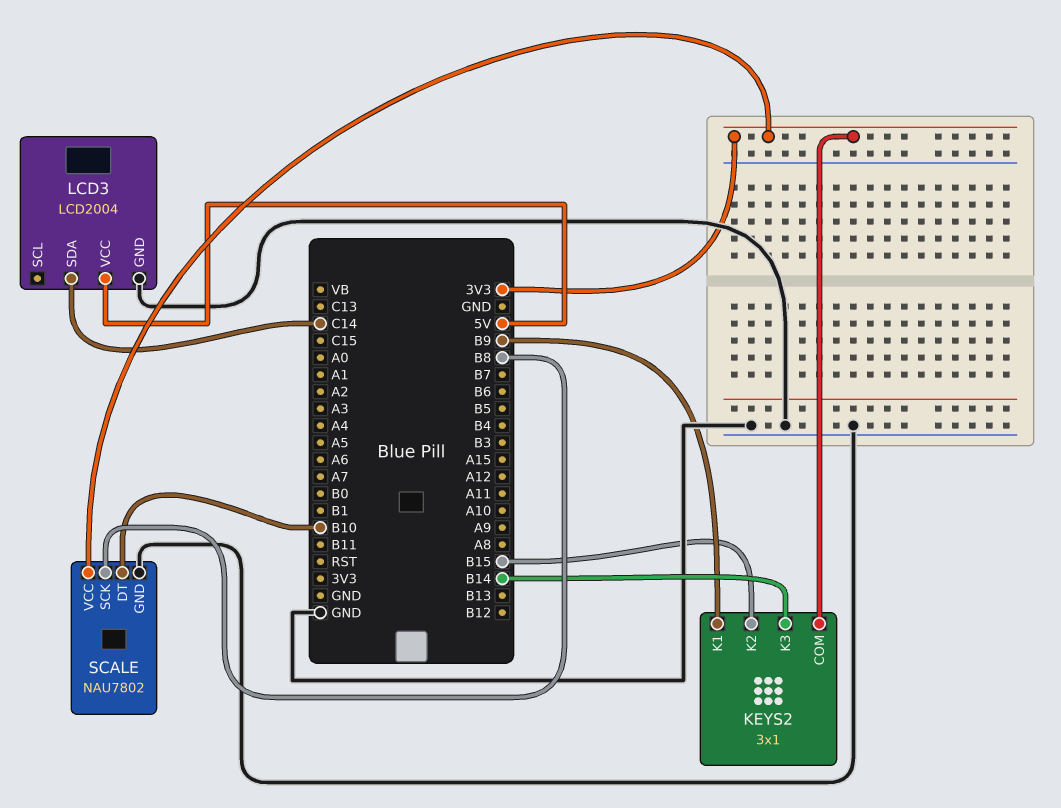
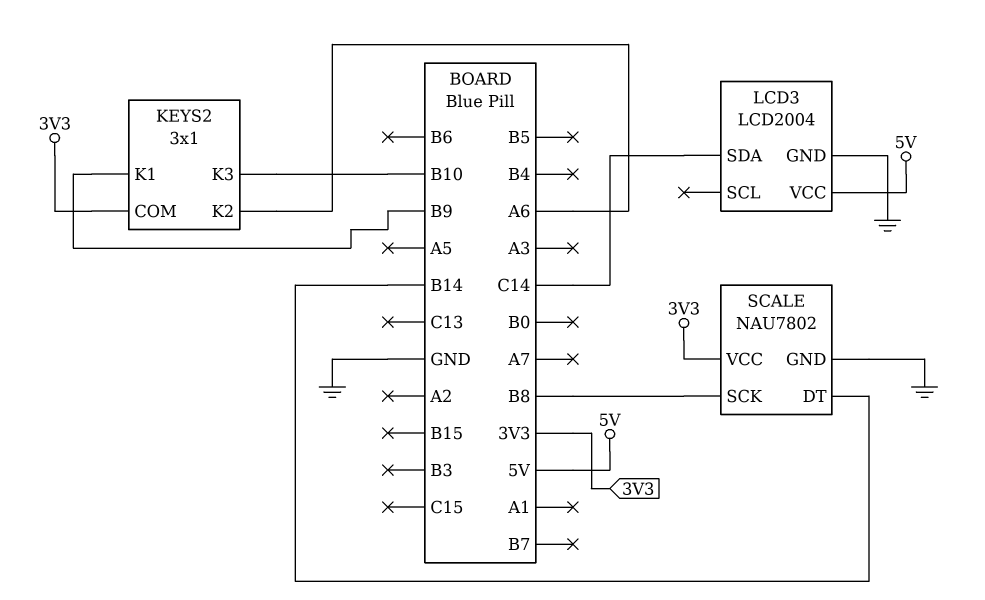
KEYS2 pin K2: B15 -> A6
KEYS2 pin K3: B14 -> B10
SCALE pin DT: B10 -> B14

